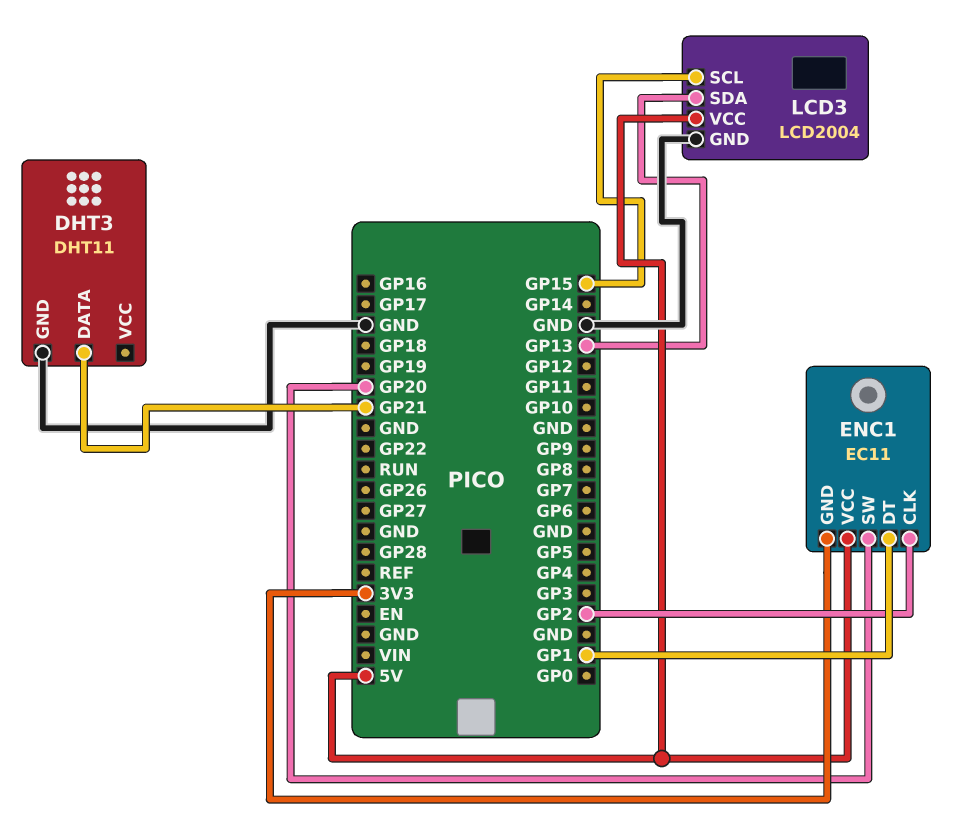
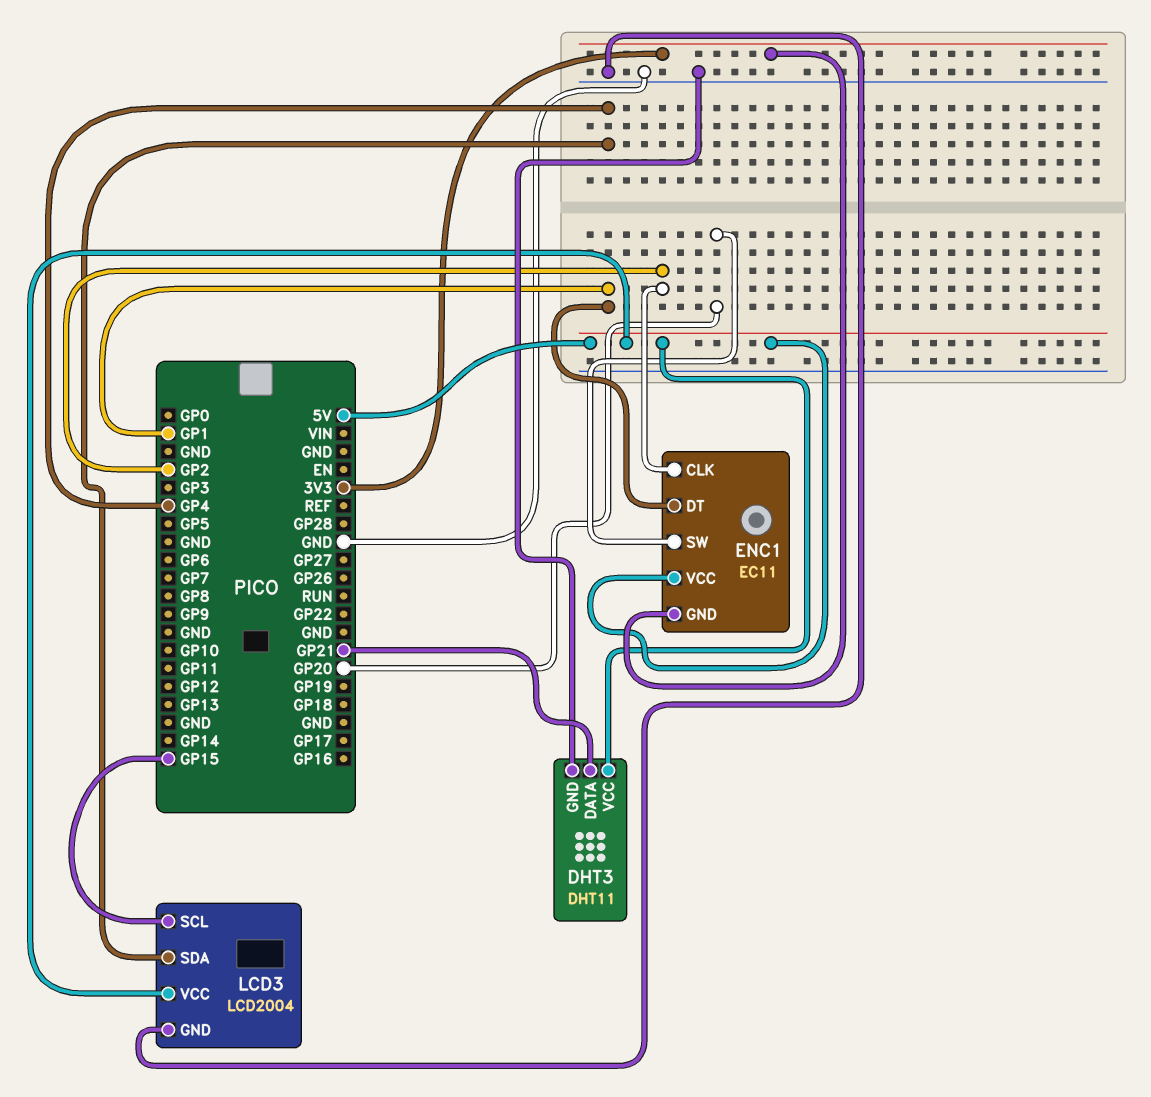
DHT3 pin VCC: none -> 5V
LCD3 pin SDA: GP13 -> GP4

